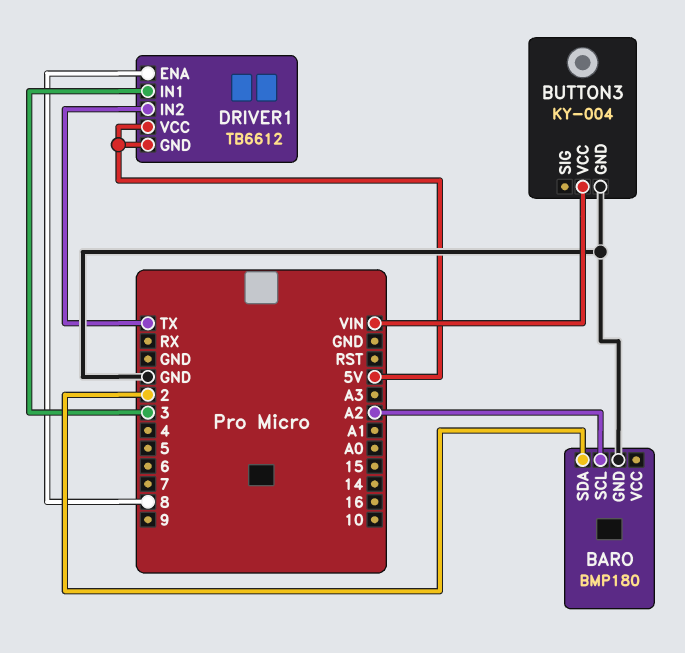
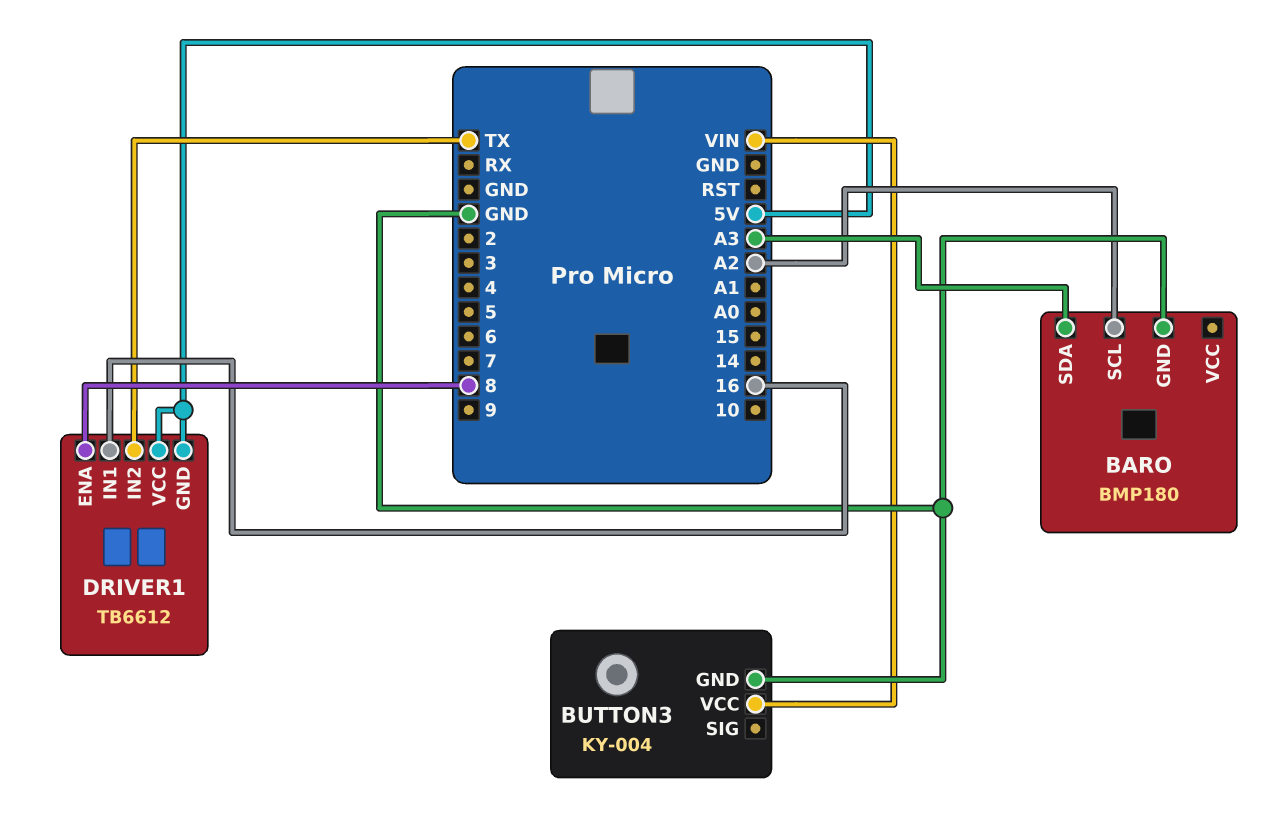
BARO pin SDA: 2 -> A3
DRIVER1 pin IN1: 3 -> 16

